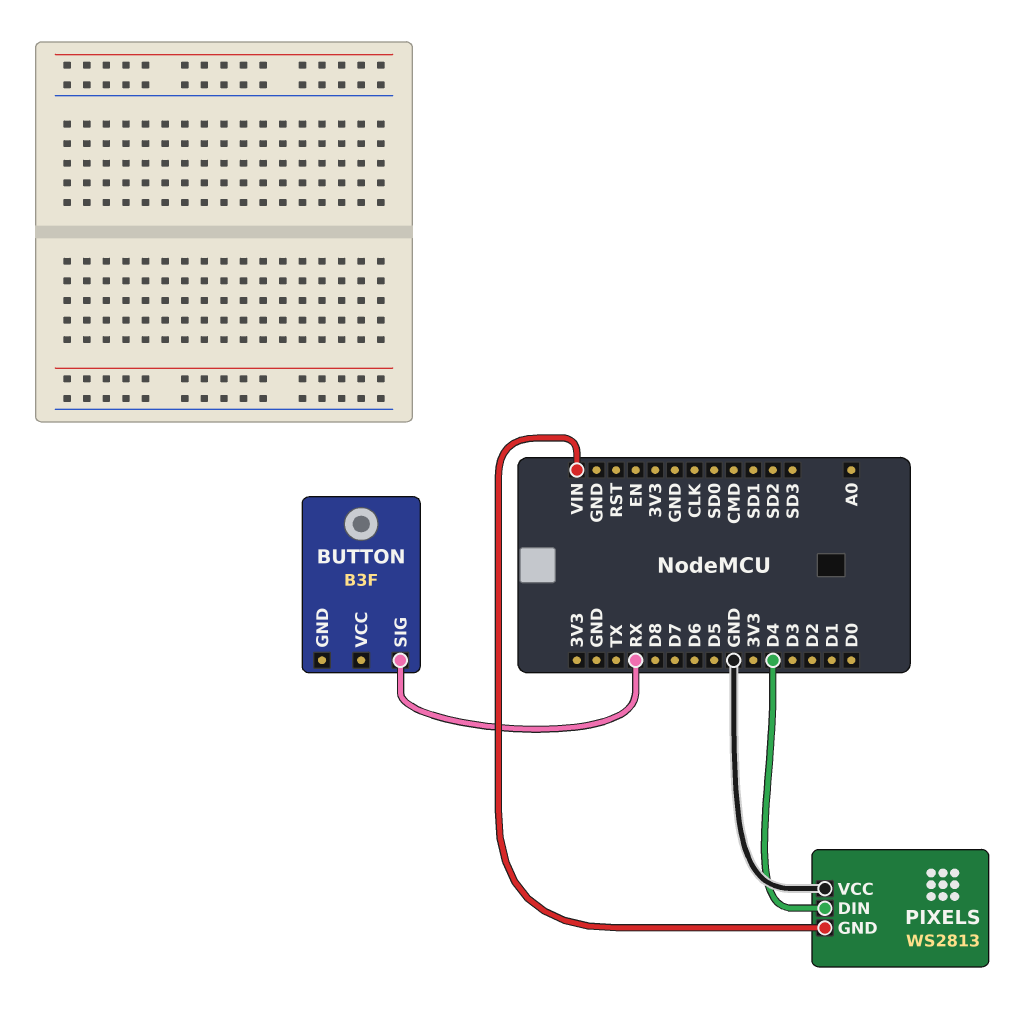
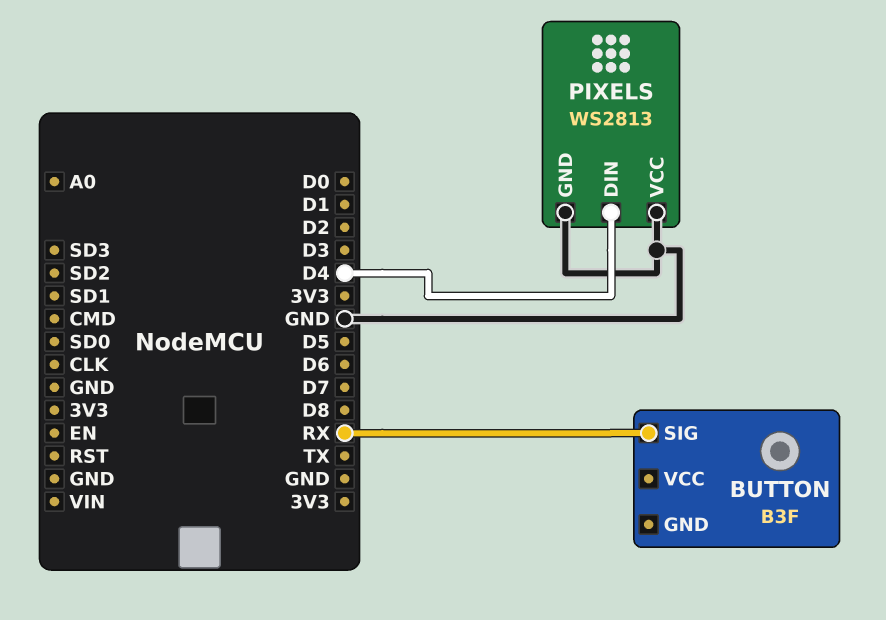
PIXELS pin GND: VIN -> GND

